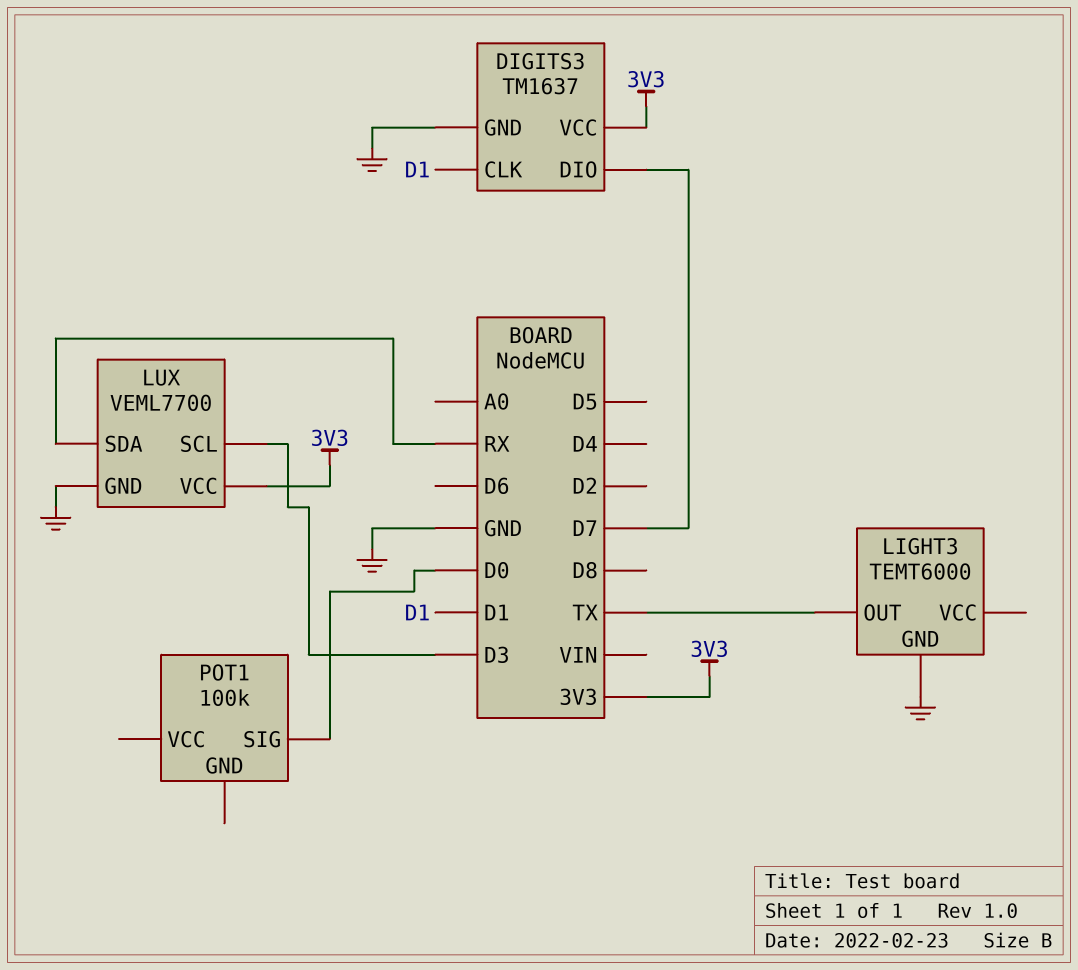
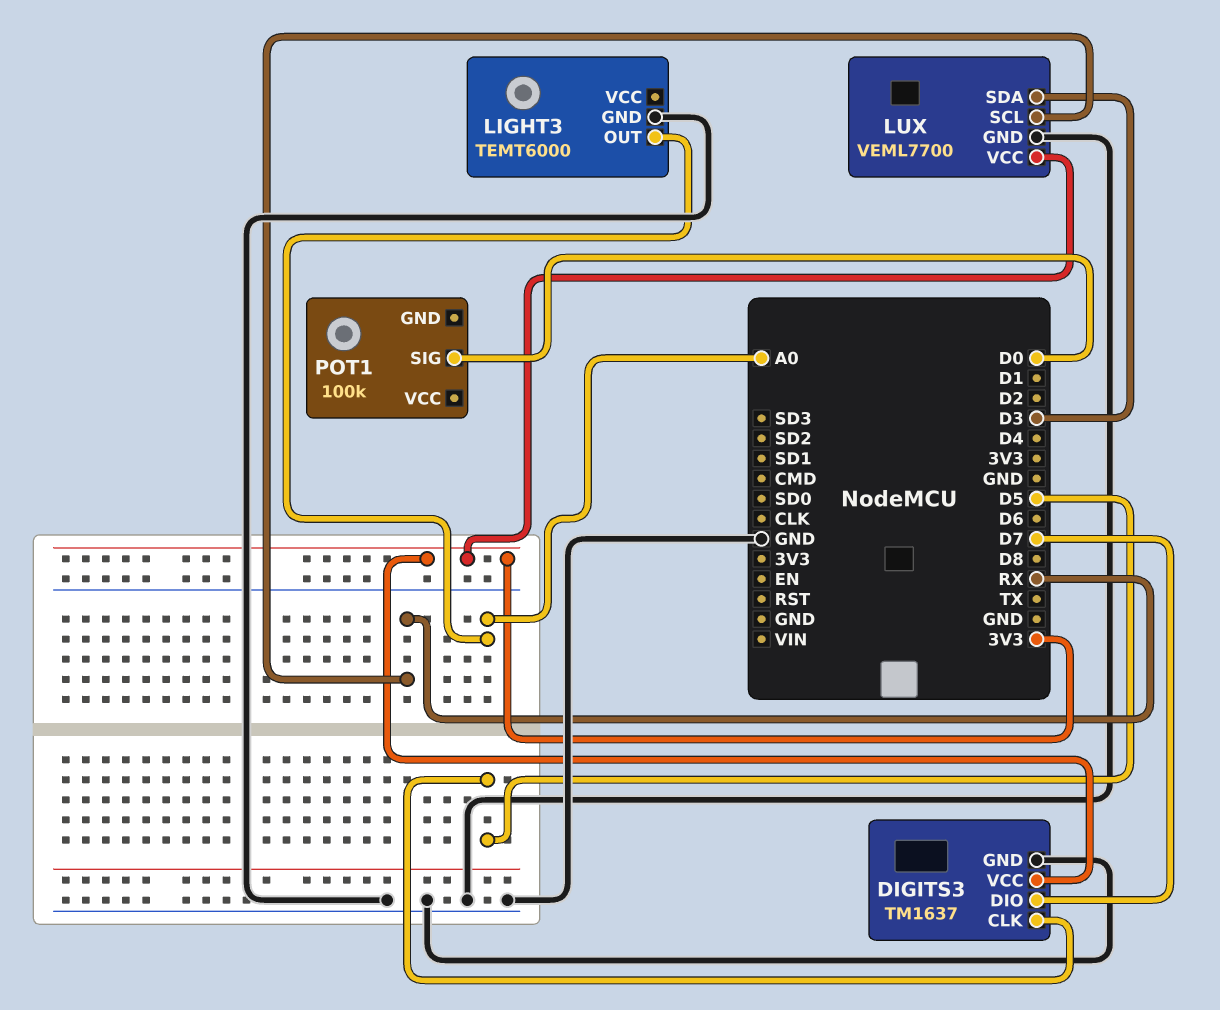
DIGITS3 pin CLK: D1 -> D5
LIGHT3 pin OUT: TX -> A0
LUX pin SCL: D3 -> RX
LUX pin SDA: RX -> D3

